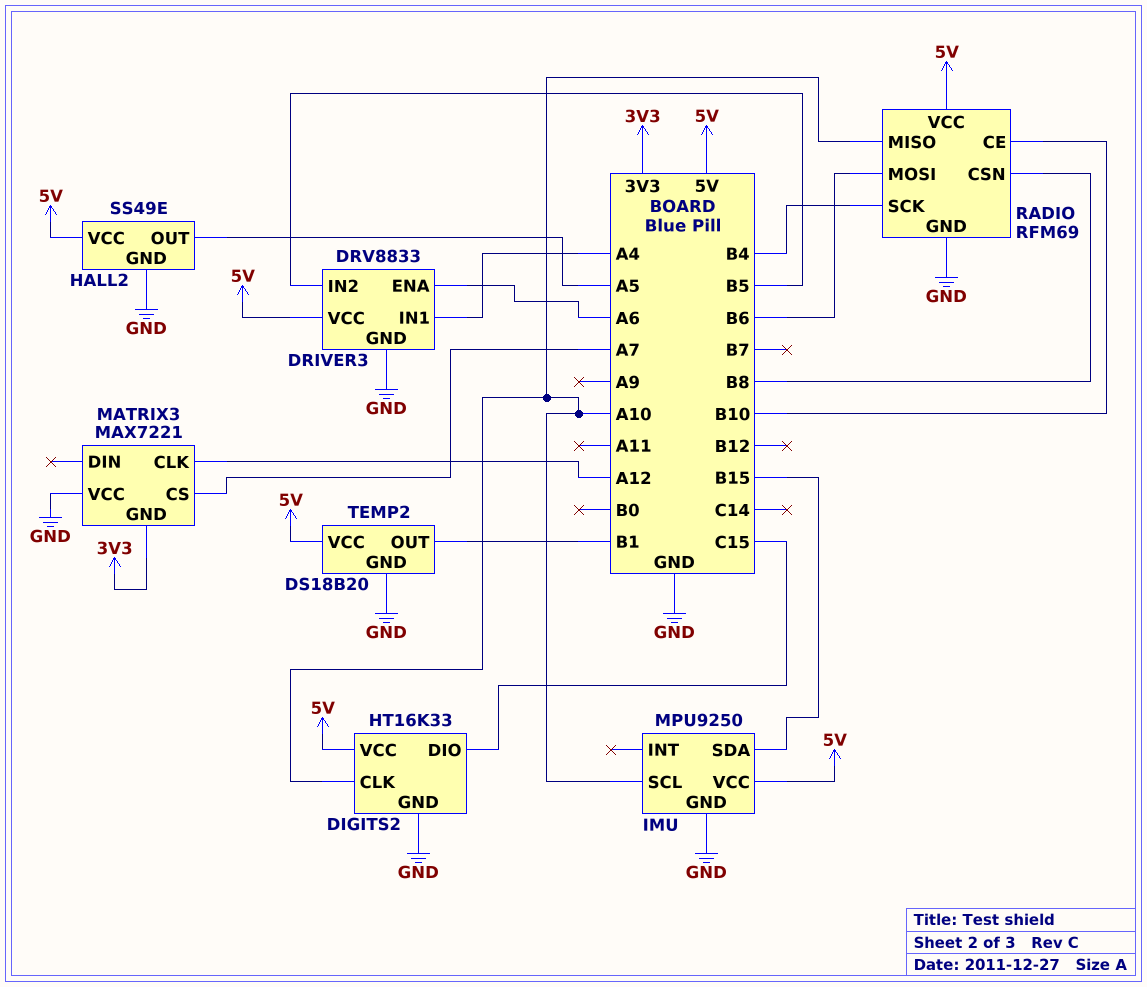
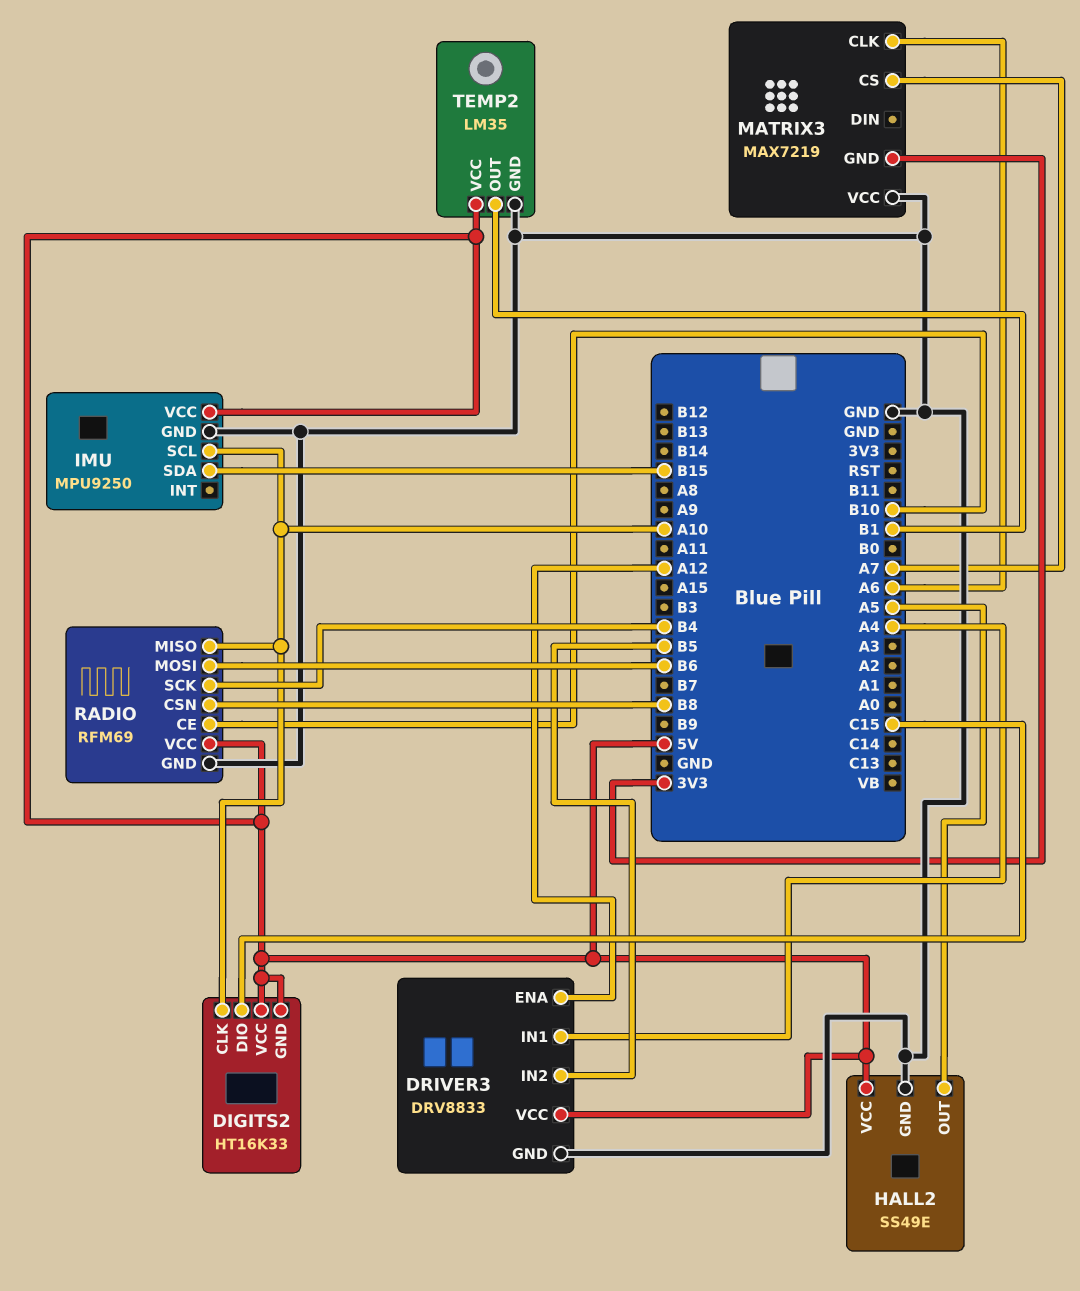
DIGITS2 pin GND: GND -> 5V
DRIVER3 pin ENA: A6 -> A12
MATRIX3: MAX7221 -> MAX7219
MATRIX3 pin CLK: A12 -> A6
TEMP2: DS18B20 -> LM35

